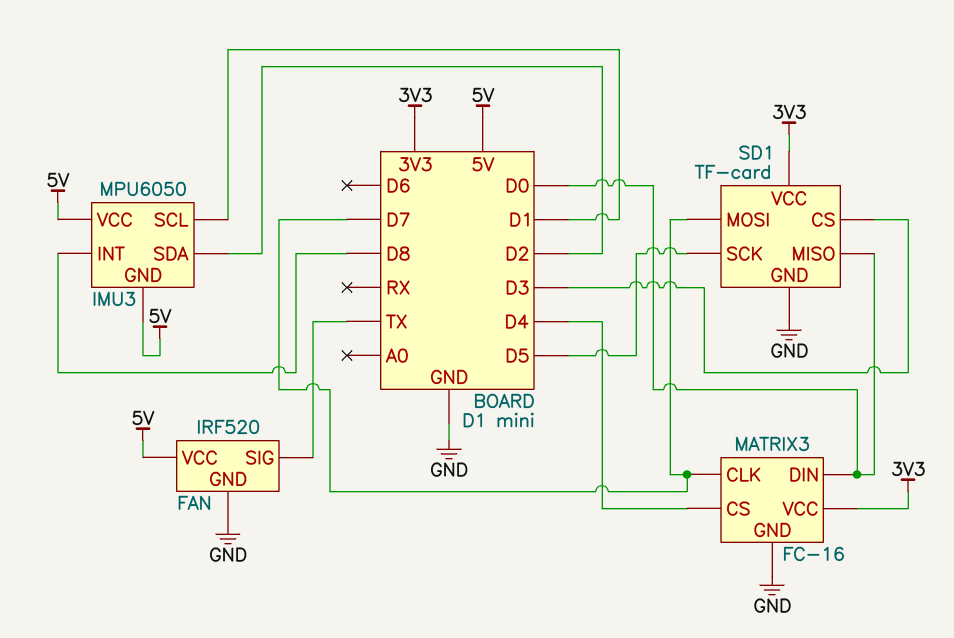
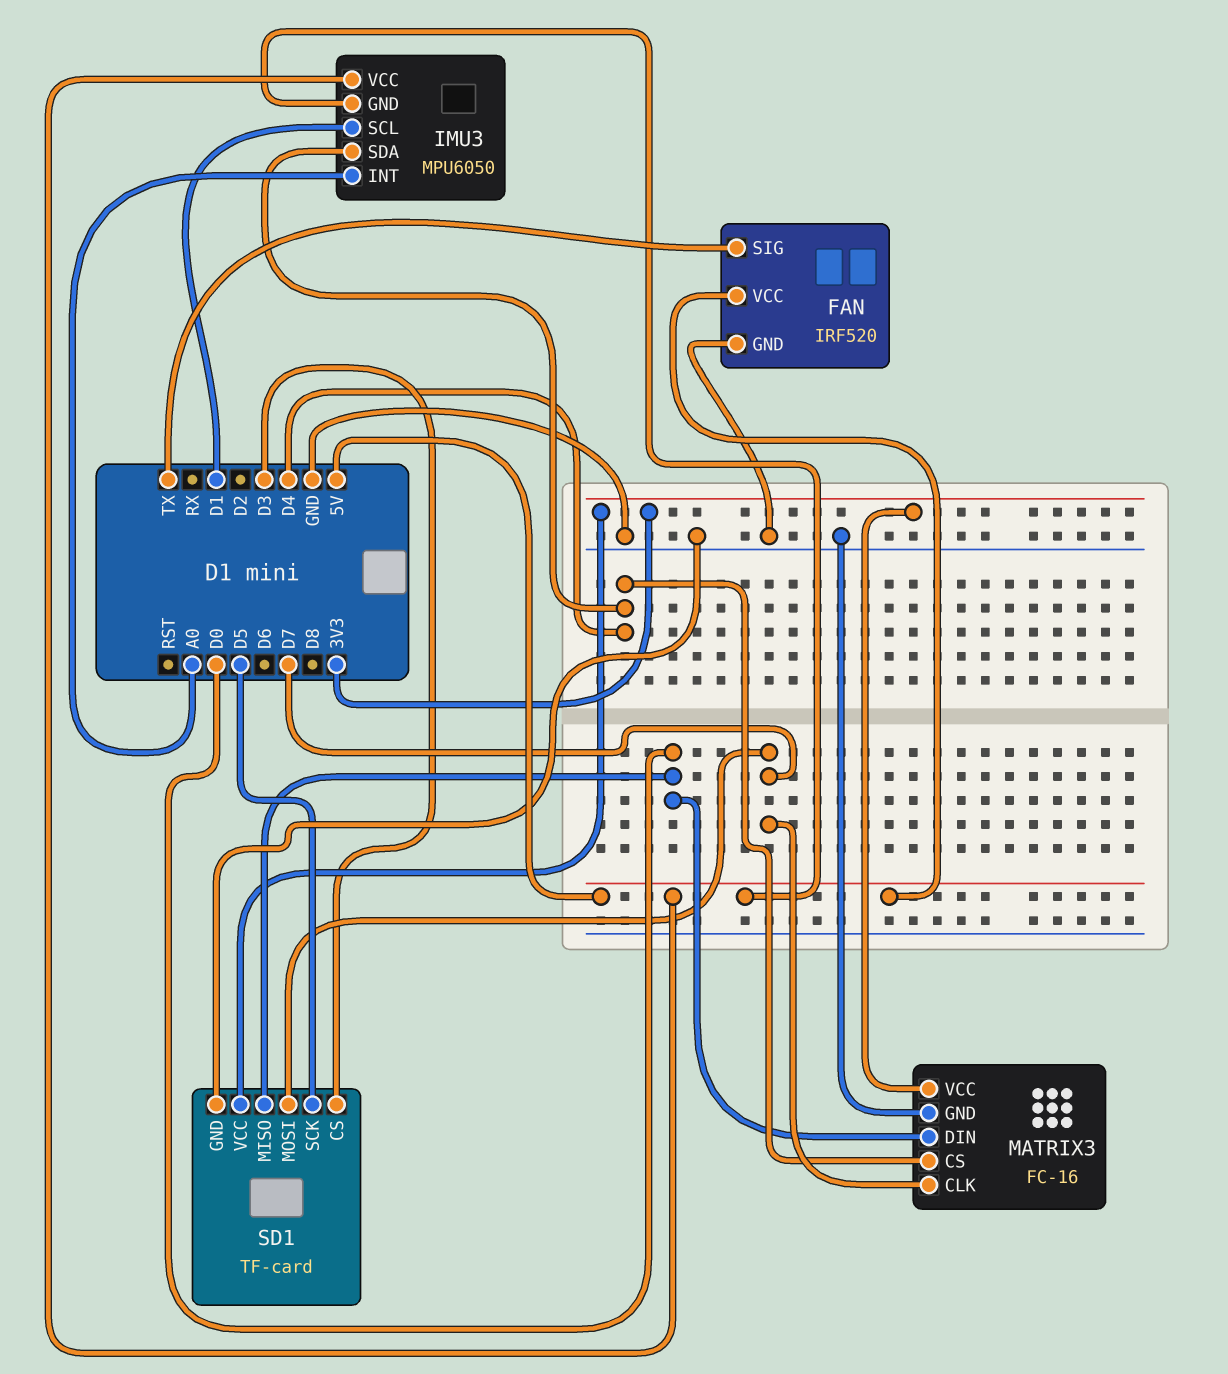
IMU3 pin INT: D8 -> A0
IMU3 pin SDA: D2 -> D4

